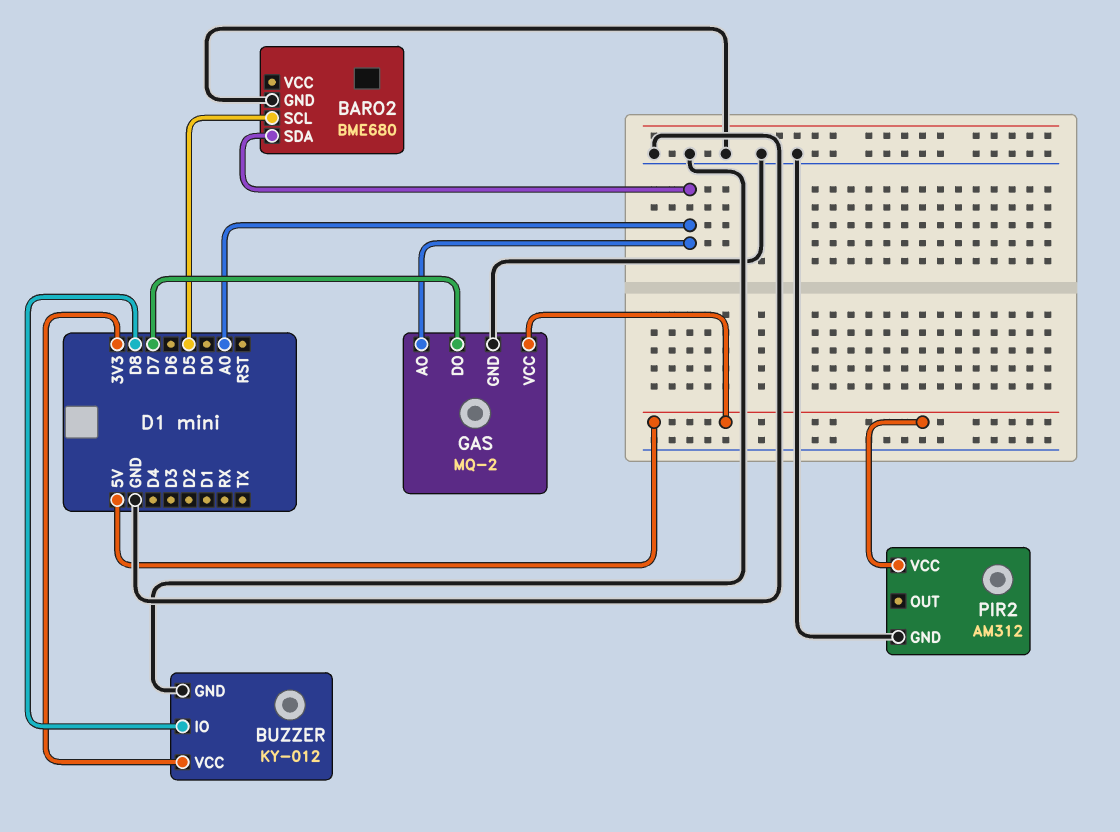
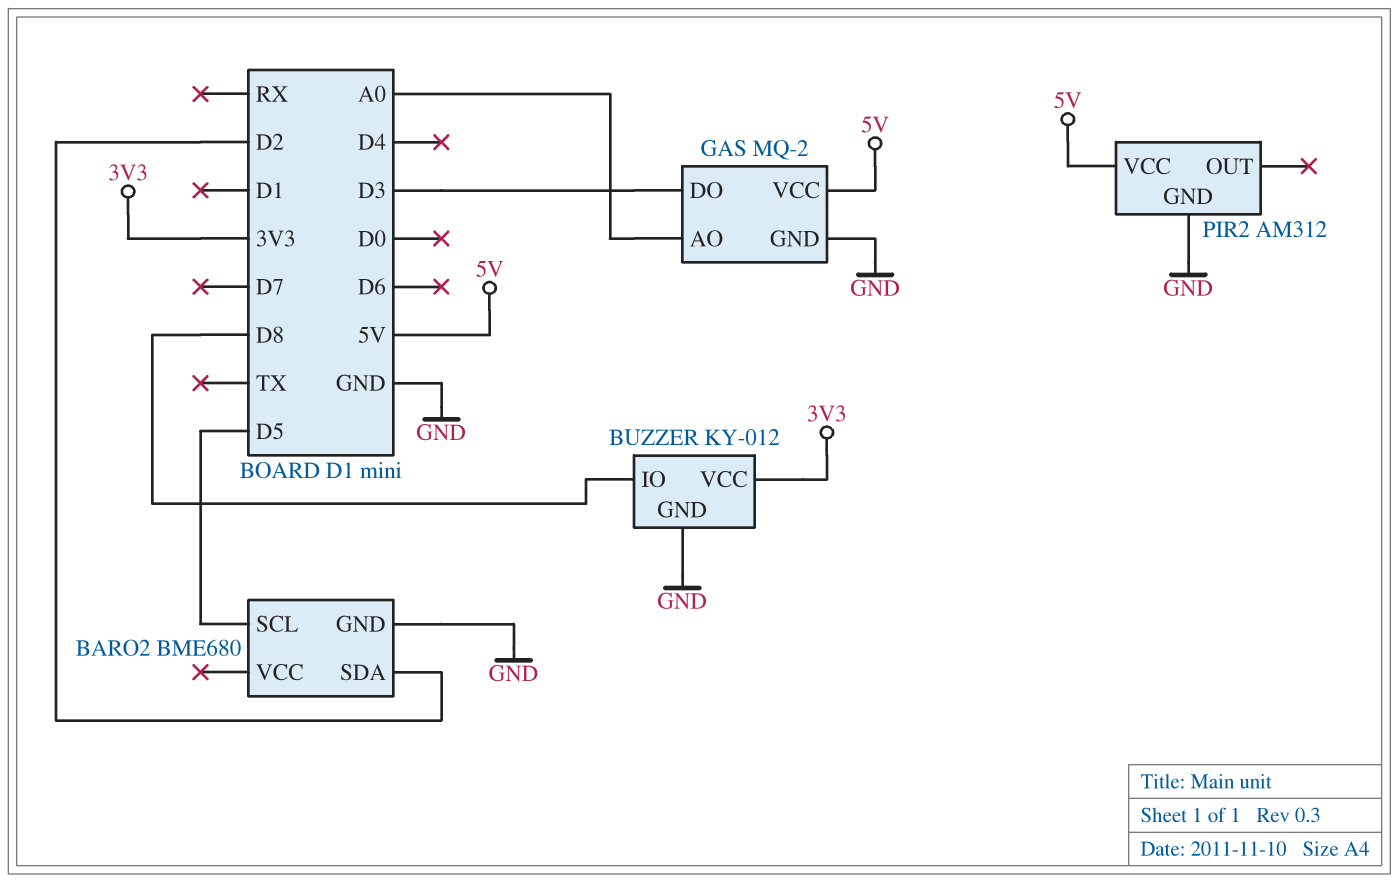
BARO2 pin SDA: A0 -> D2
GAS pin DO: D7 -> D3

